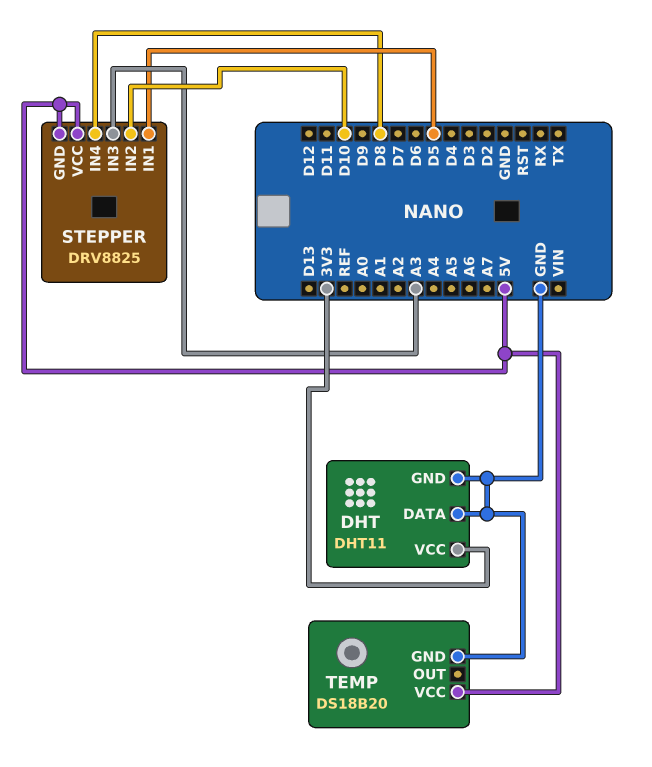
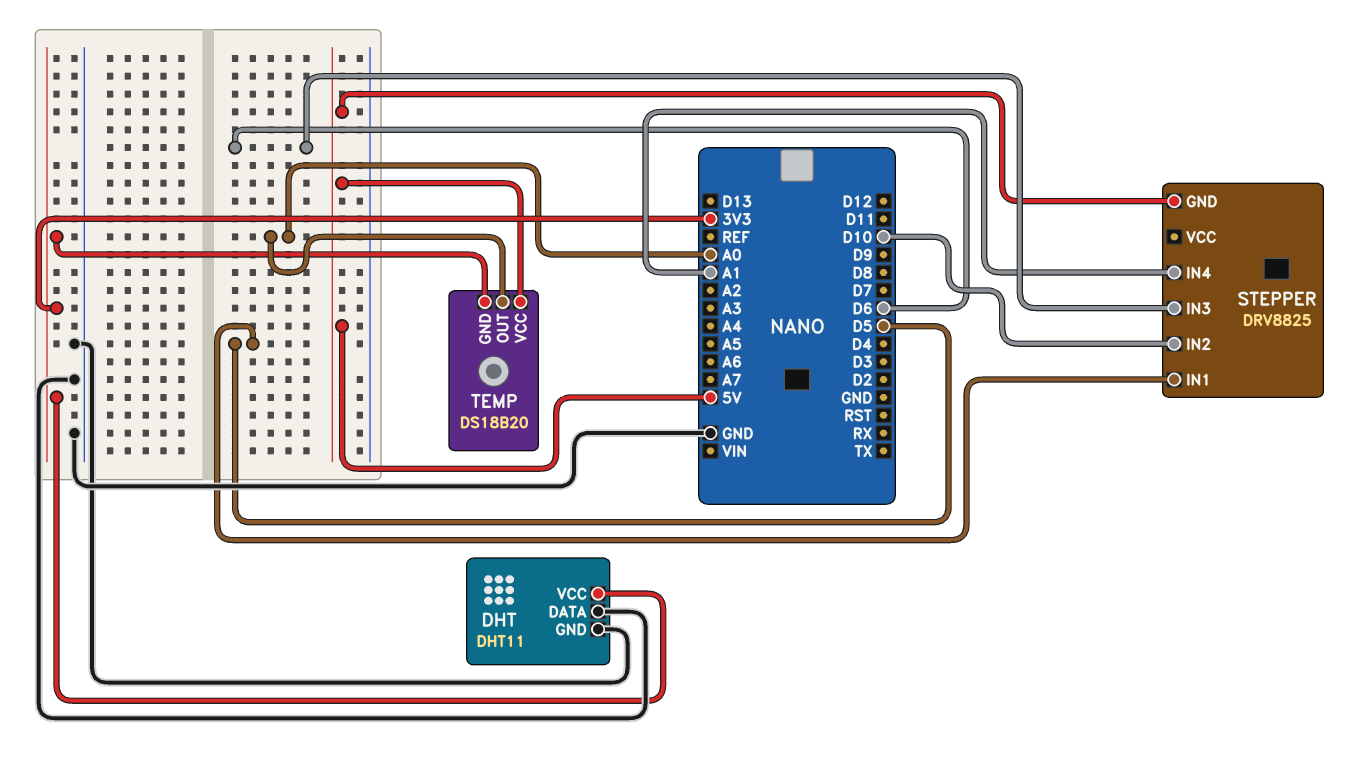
STEPPER pin IN3: A3 -> D6
STEPPER pin IN4: D8 -> A1
STEPPER pin VCC: 5V -> none
TEMP pin GND: GND -> 3V3
TEMP pin OUT: none -> A0

